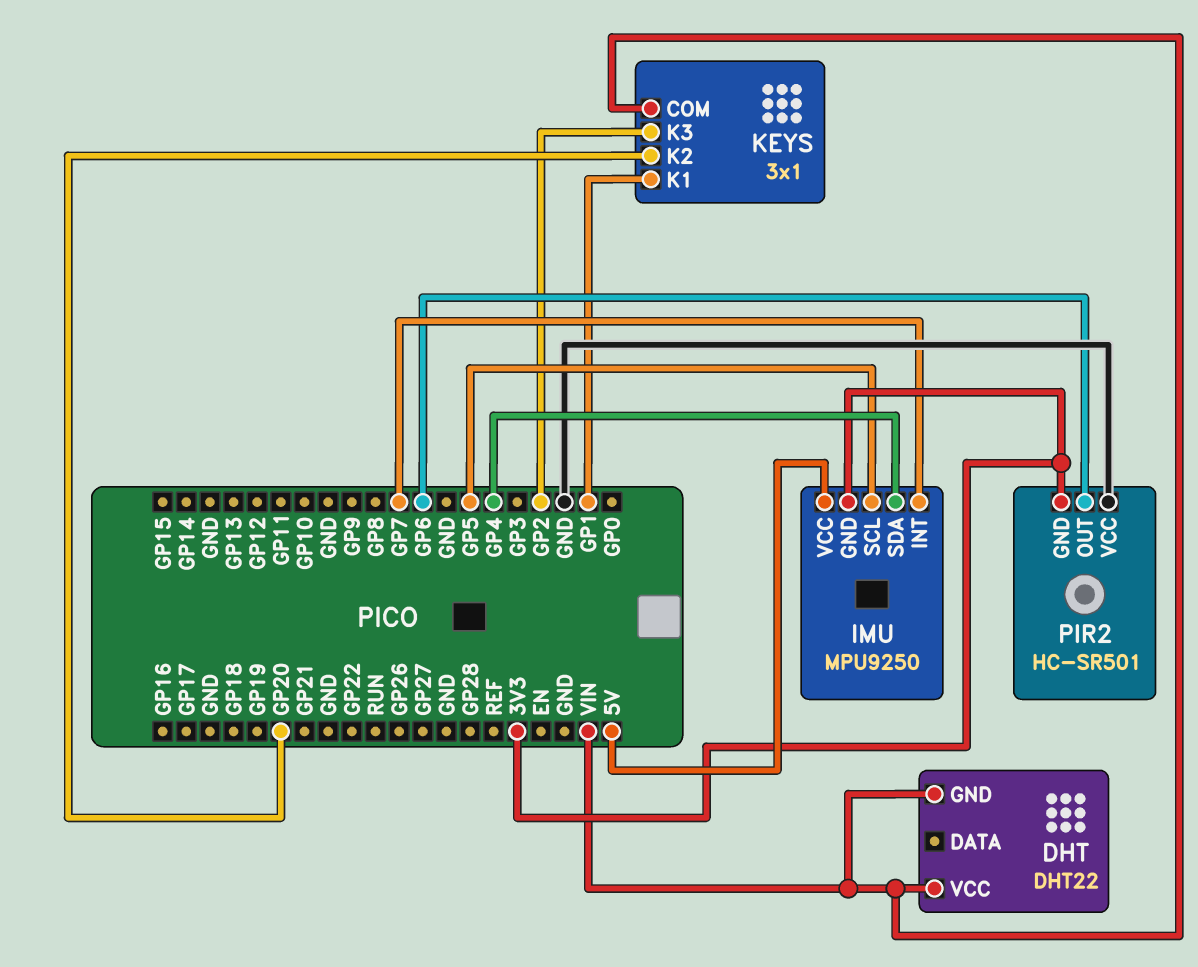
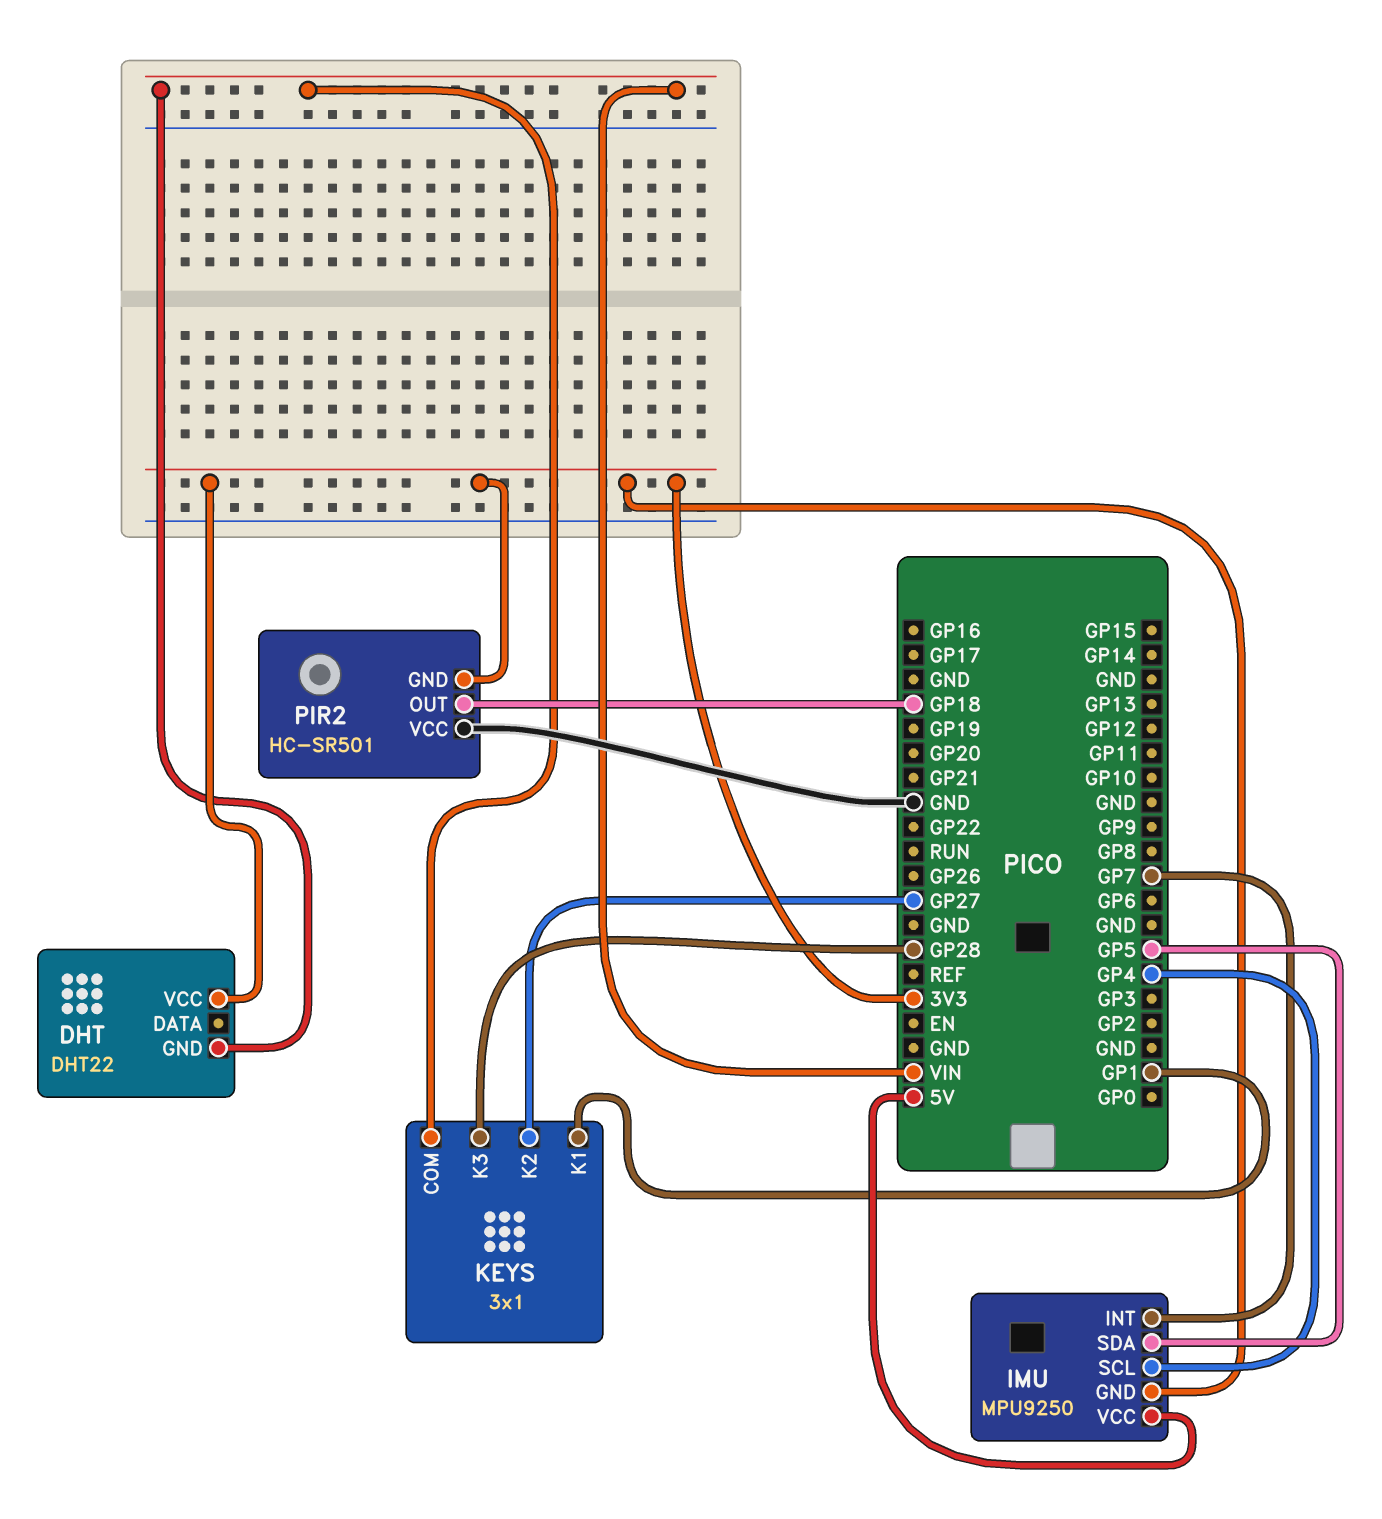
DHT pin VCC: VIN -> 3V3
IMU pin SCL: GP5 -> GP4
IMU pin SDA: GP4 -> GP5
KEYS pin K2: GP20 -> GP27
KEYS pin K3: GP2 -> GP28
PIR2 pin OUT: GP6 -> GP18

